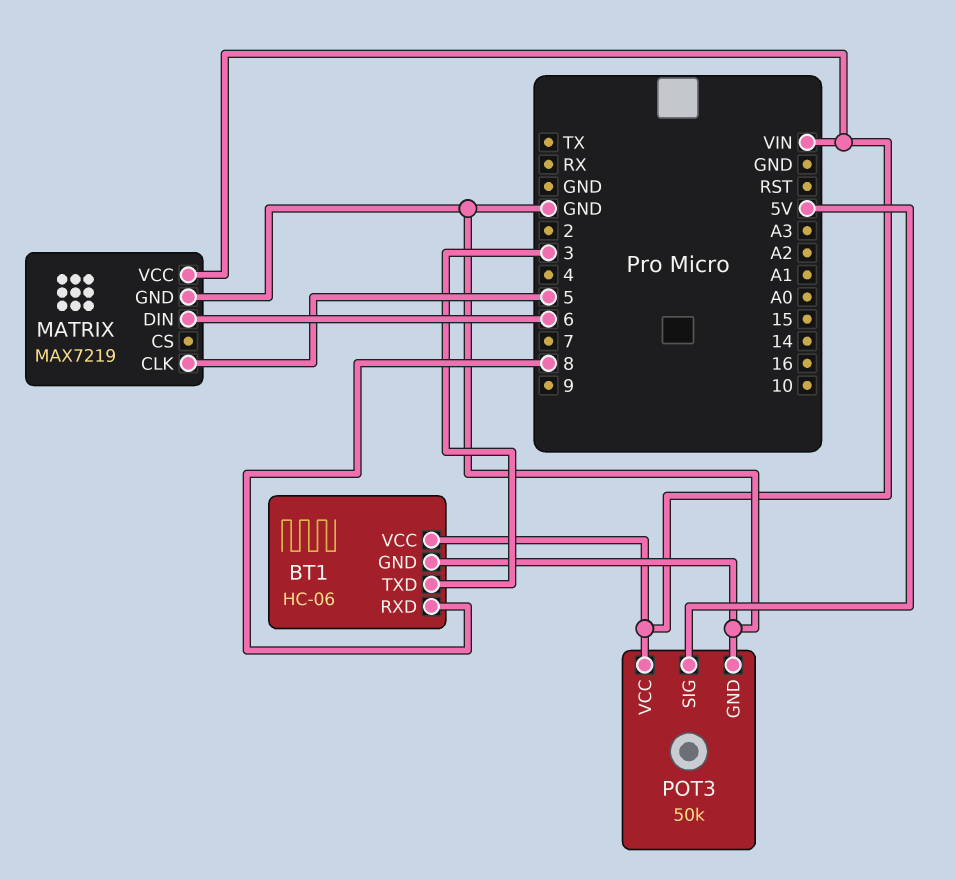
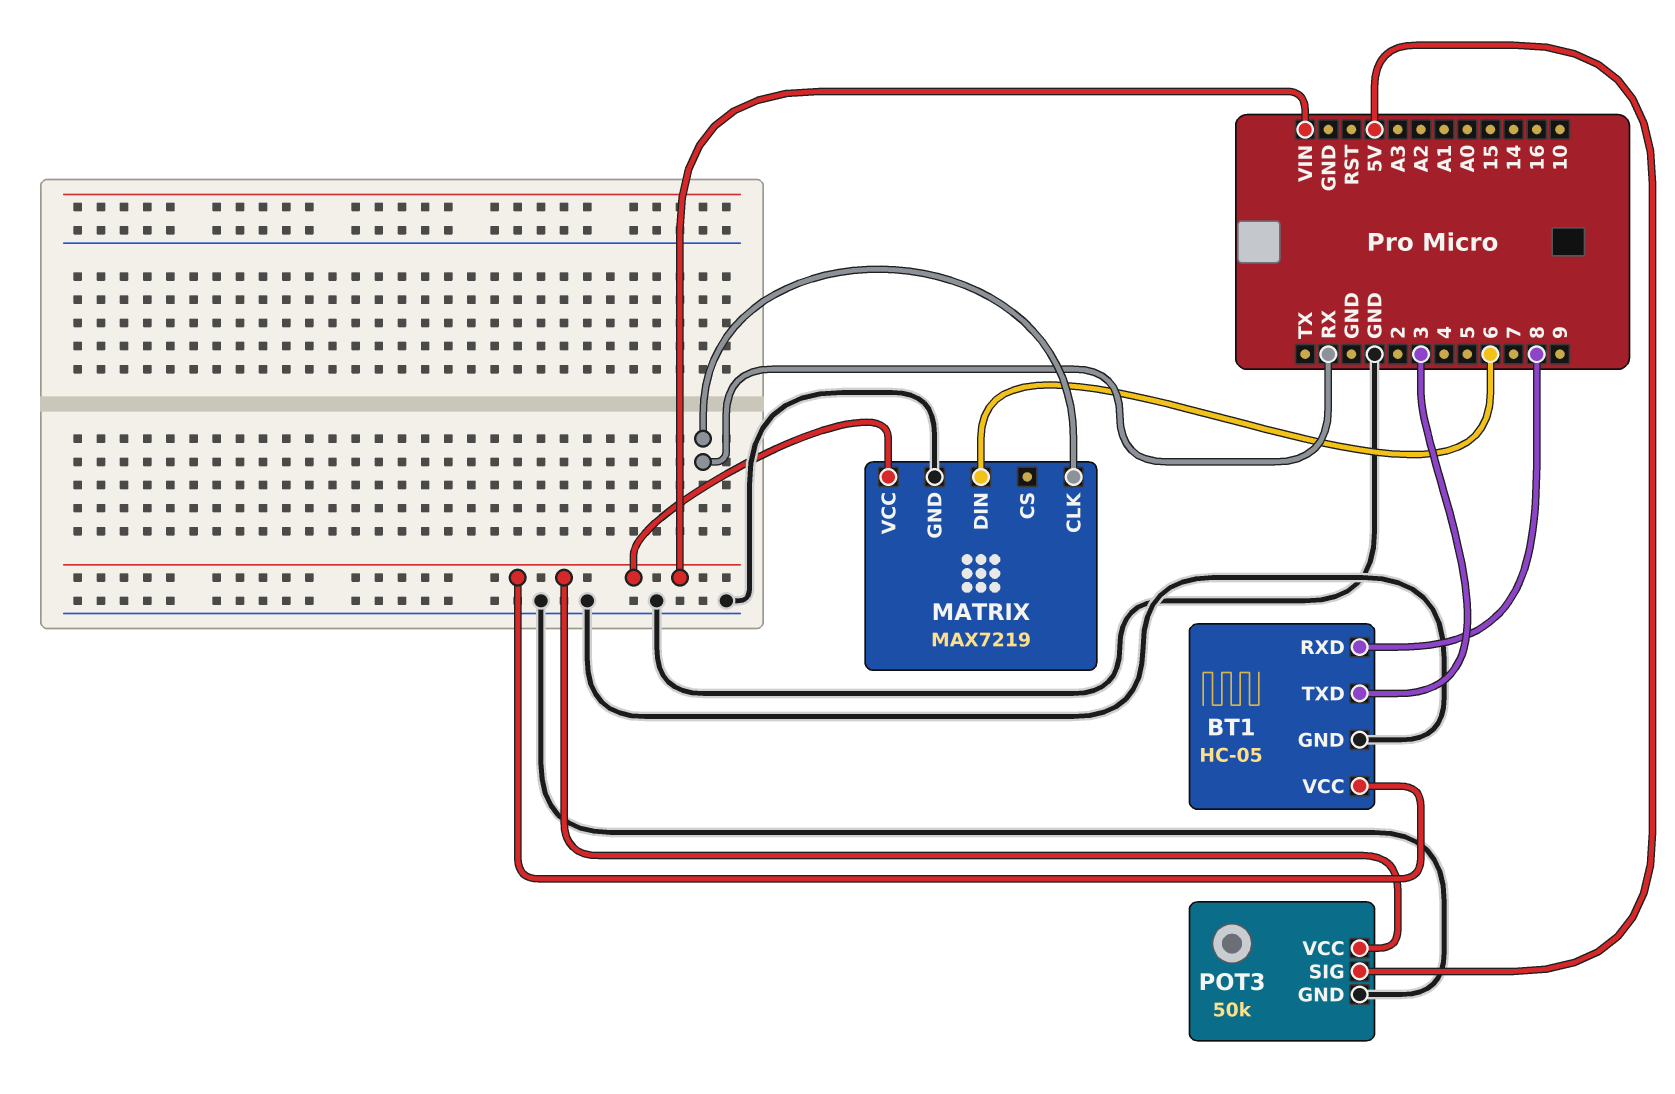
BT1: HC-06 -> HC-05
MATRIX pin CLK: 5 -> RX

